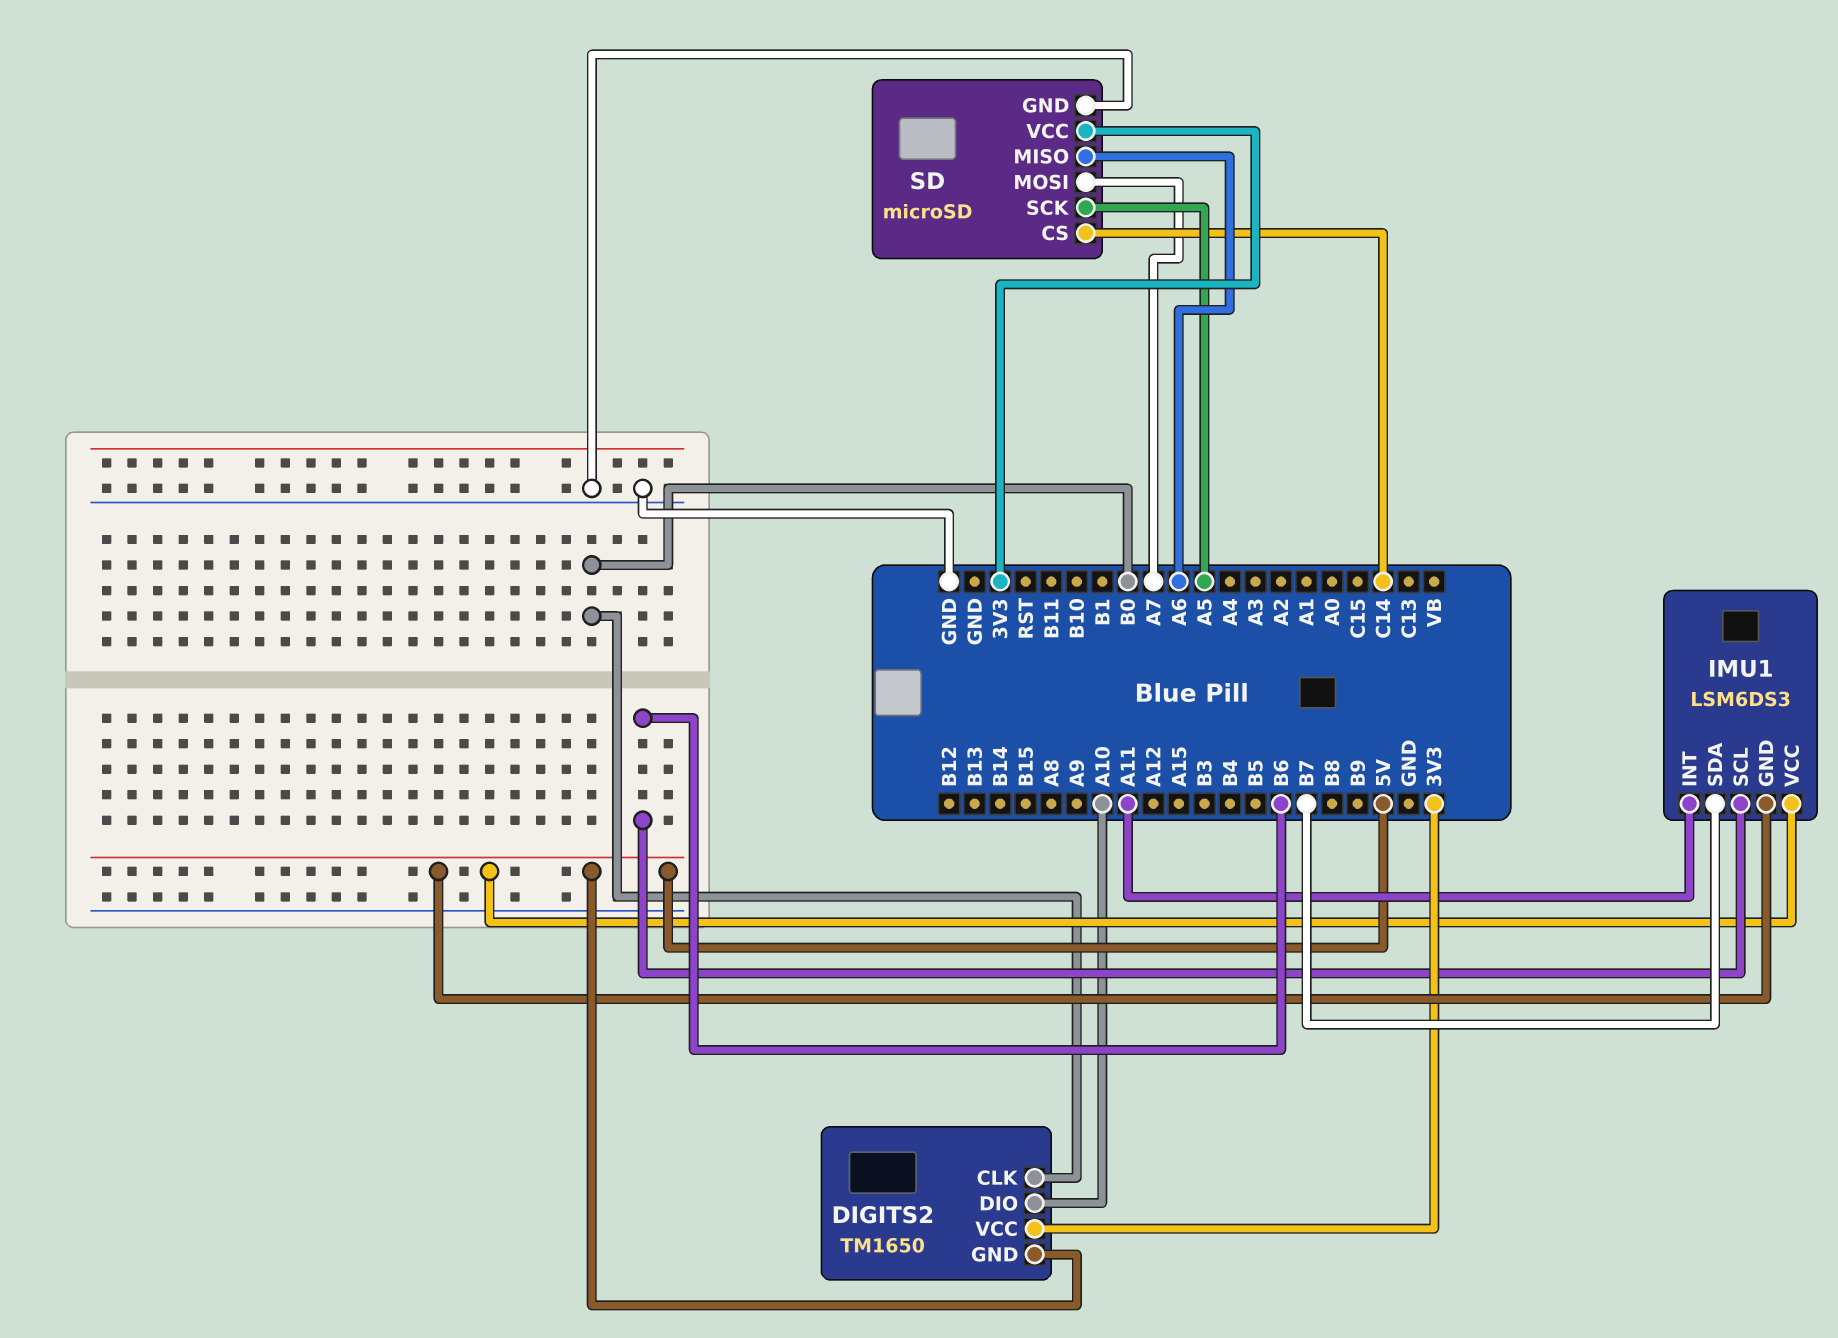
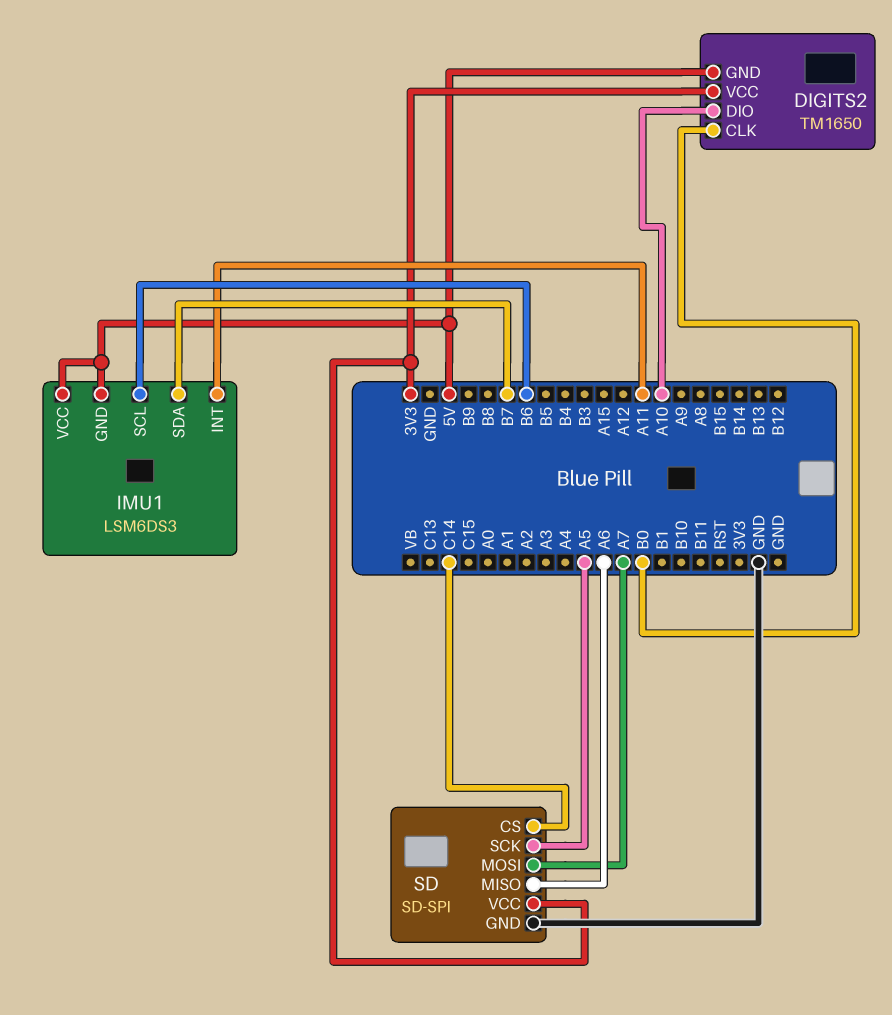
SD: microSD -> SD-SPI

